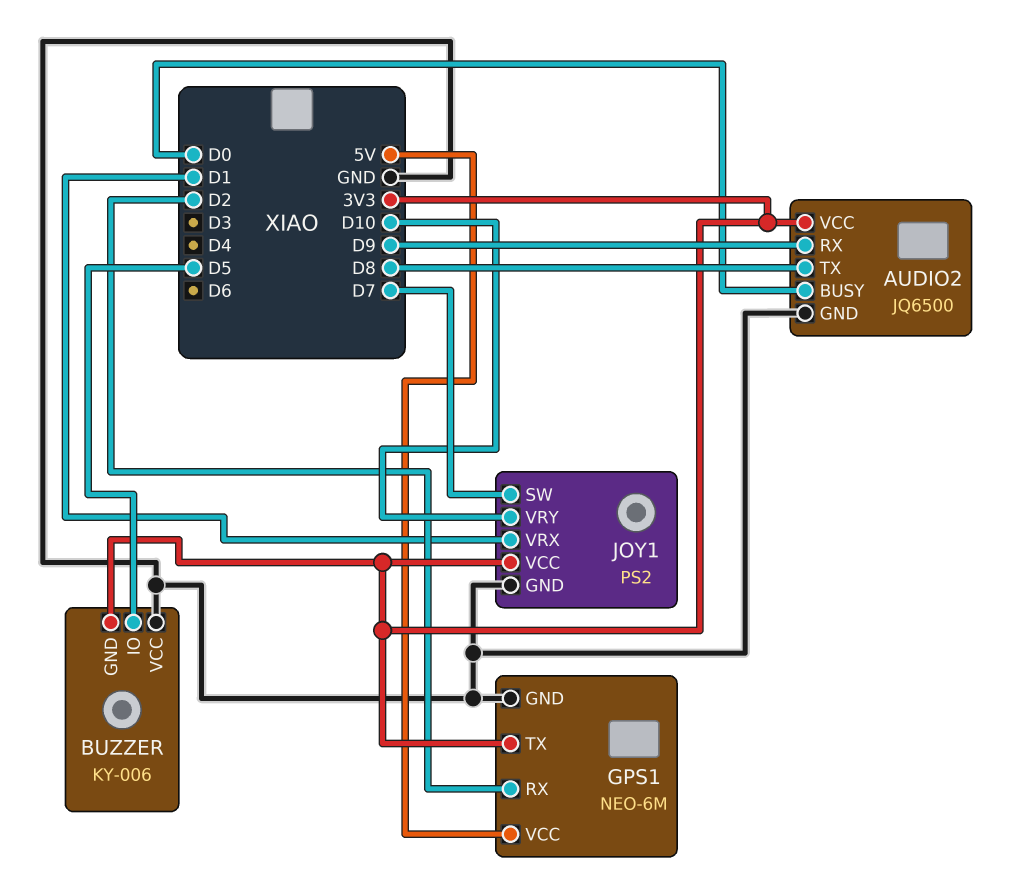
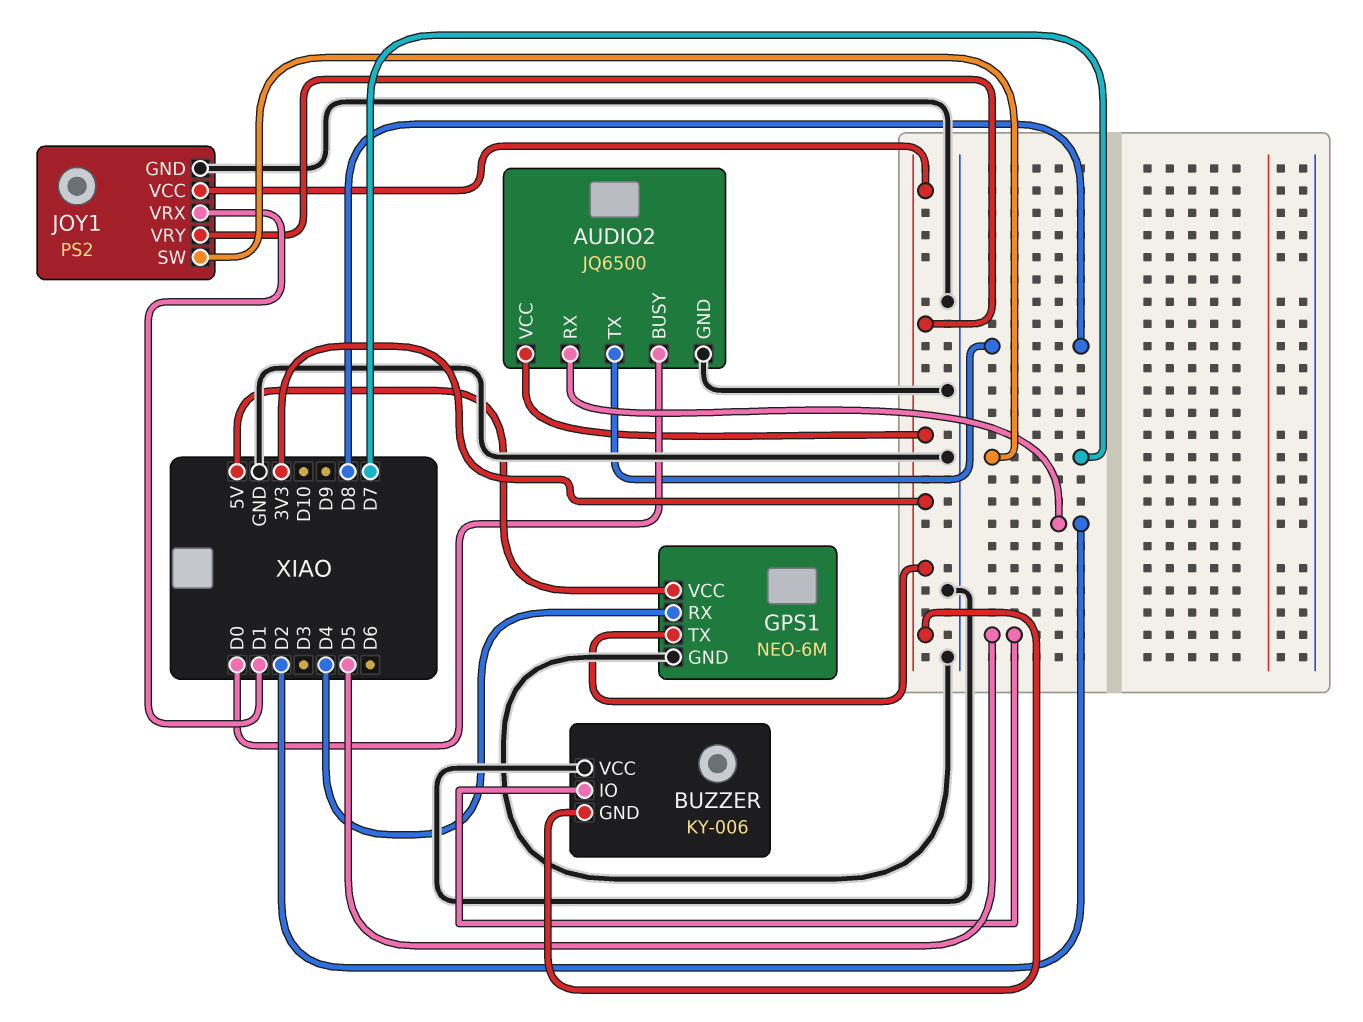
AUDIO2 pin RX: D9 -> D2
GPS1 pin RX: D2 -> D4
JOY1 pin VRY: D10 -> 3V3

